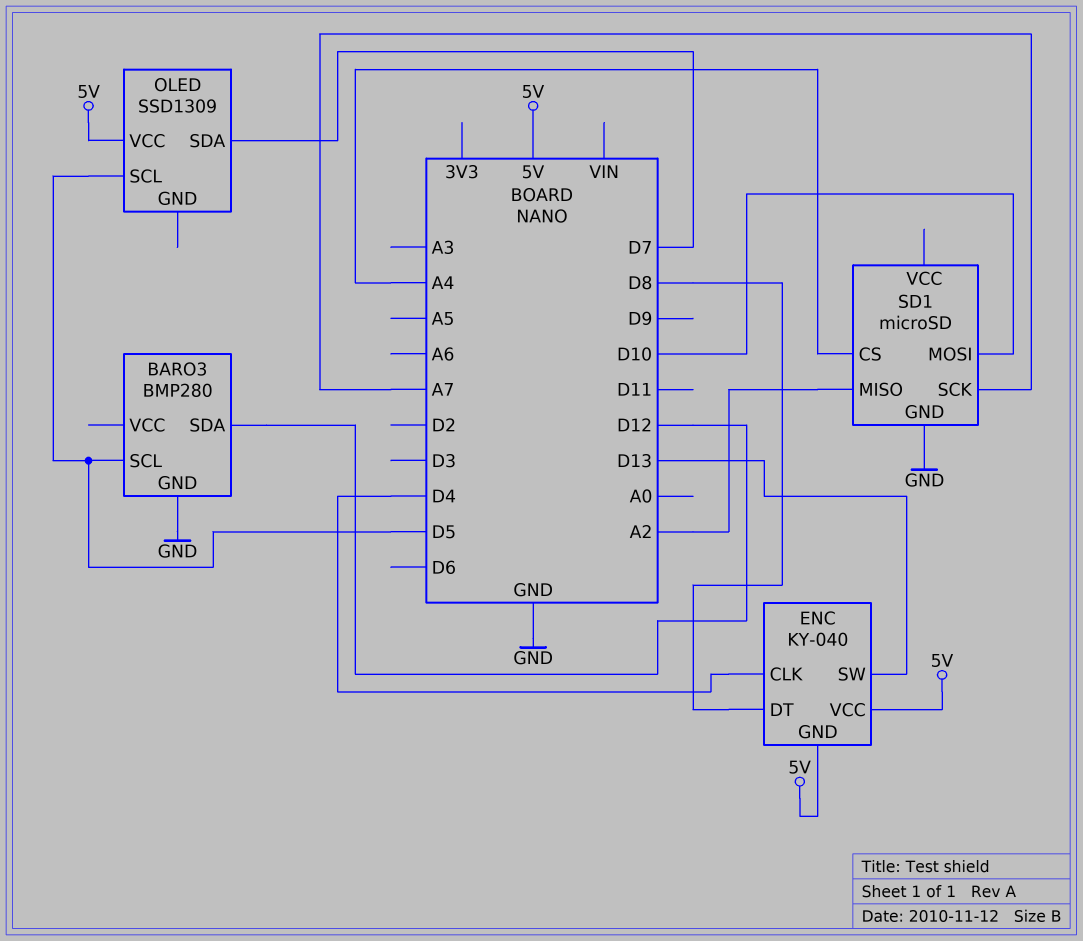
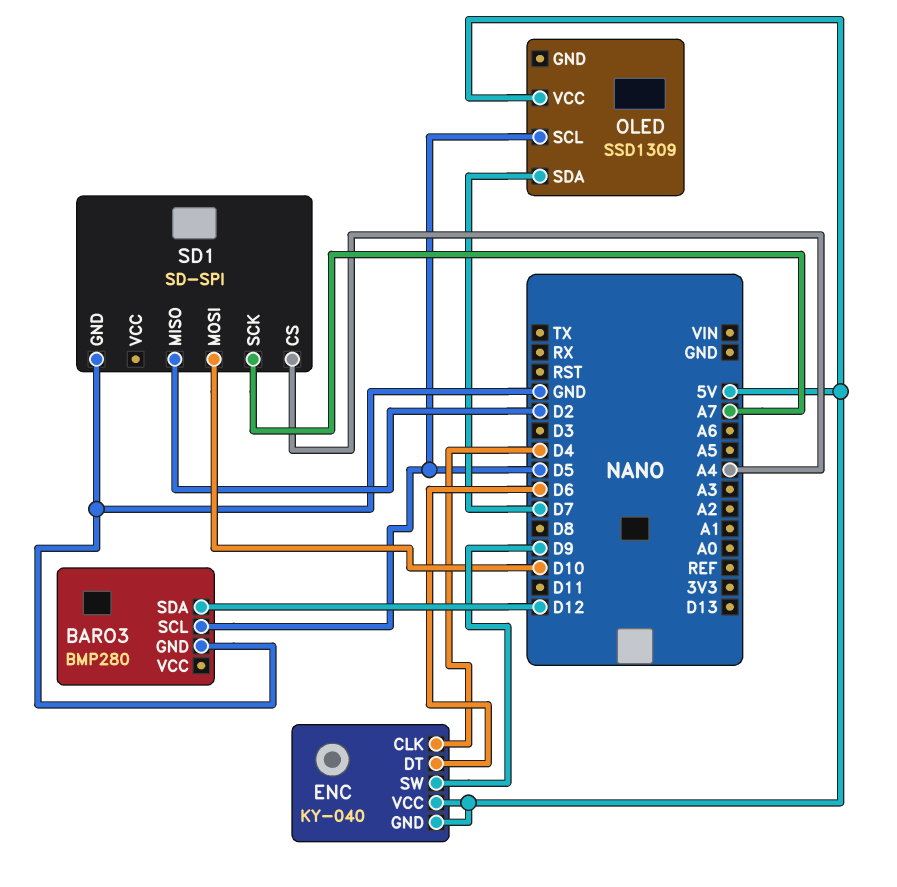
ENC pin DT: D8 -> D6
ENC pin SW: D13 -> D9
SD1: microSD -> SD-SPI
SD1 pin MISO: A2 -> D2

